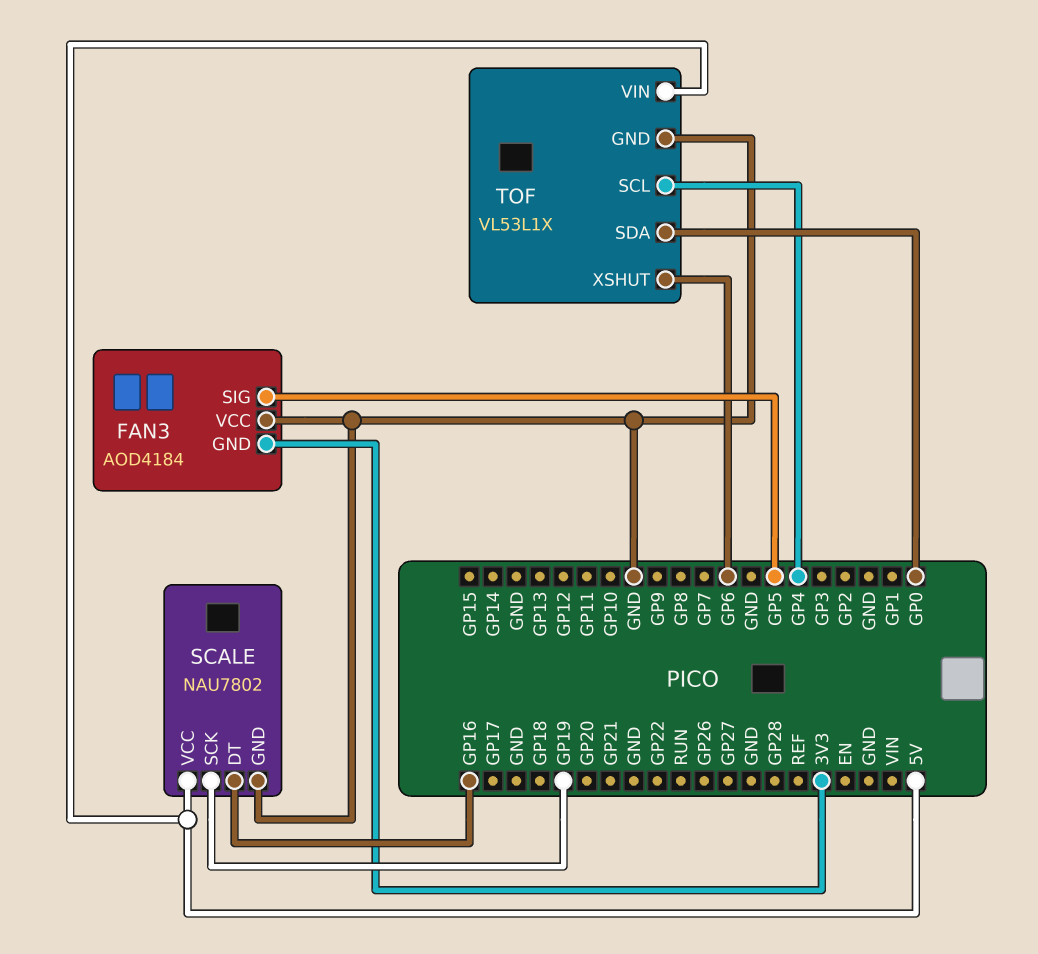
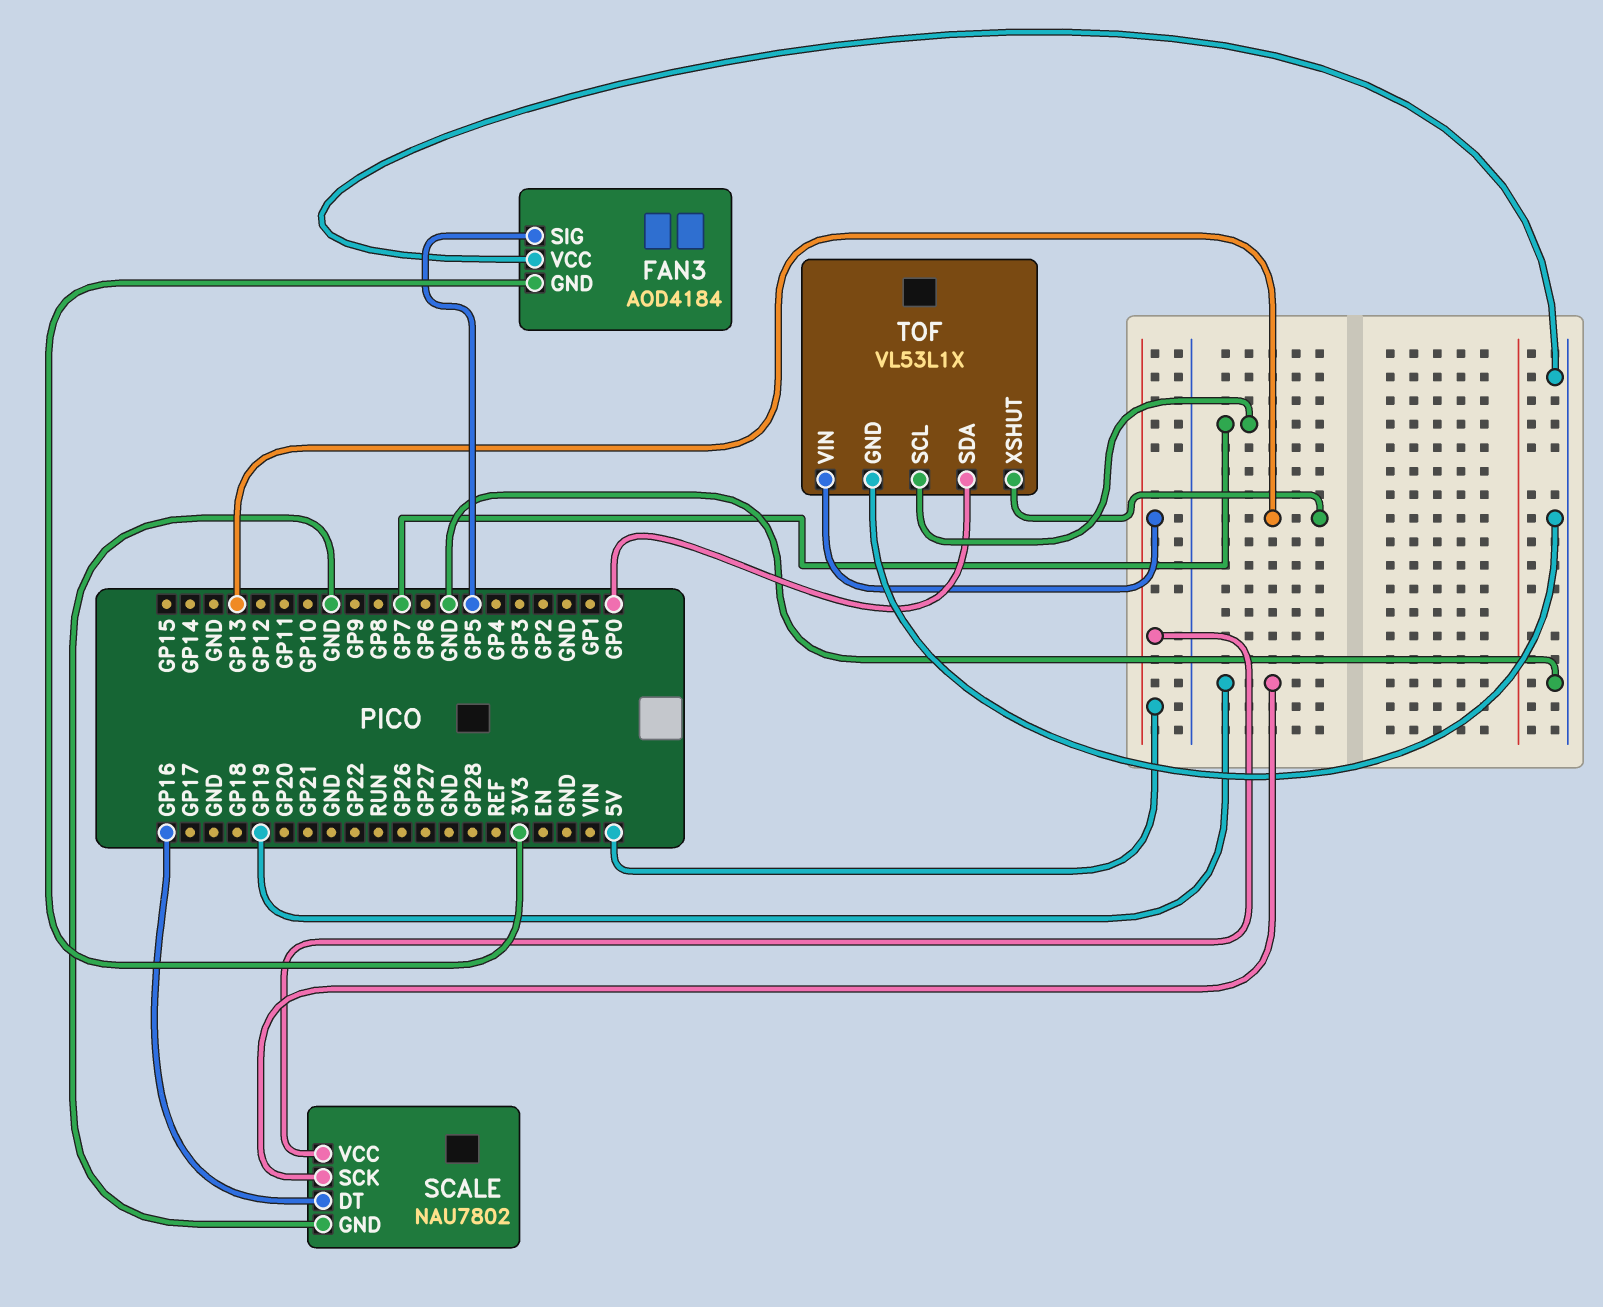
TOF pin SCL: GP4 -> GP7
TOF pin XSHUT: GP6 -> GP13

